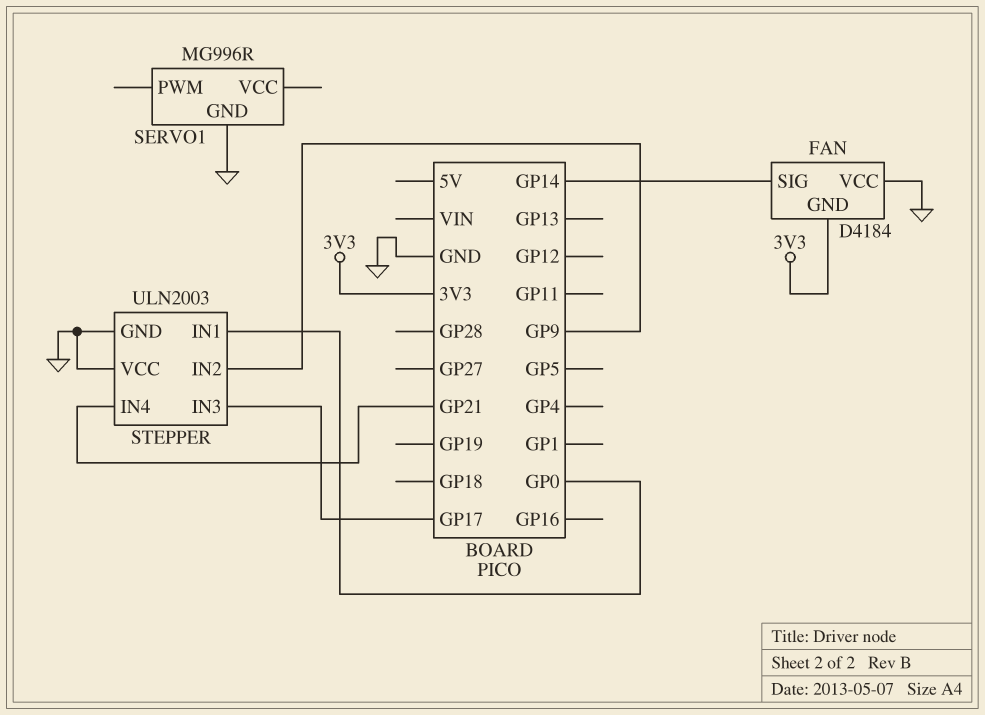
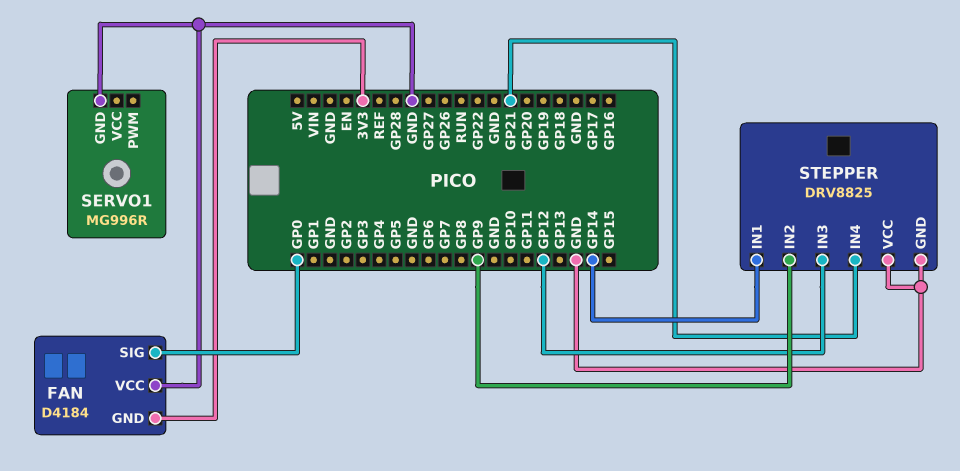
FAN pin SIG: GP14 -> GP0
STEPPER: ULN2003 -> DRV8825
STEPPER pin IN1: GP0 -> GP14
STEPPER pin IN3: GP17 -> GP12

